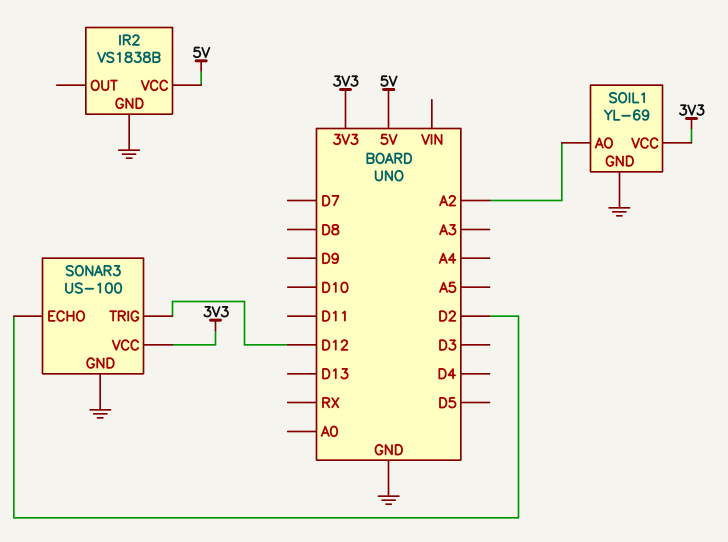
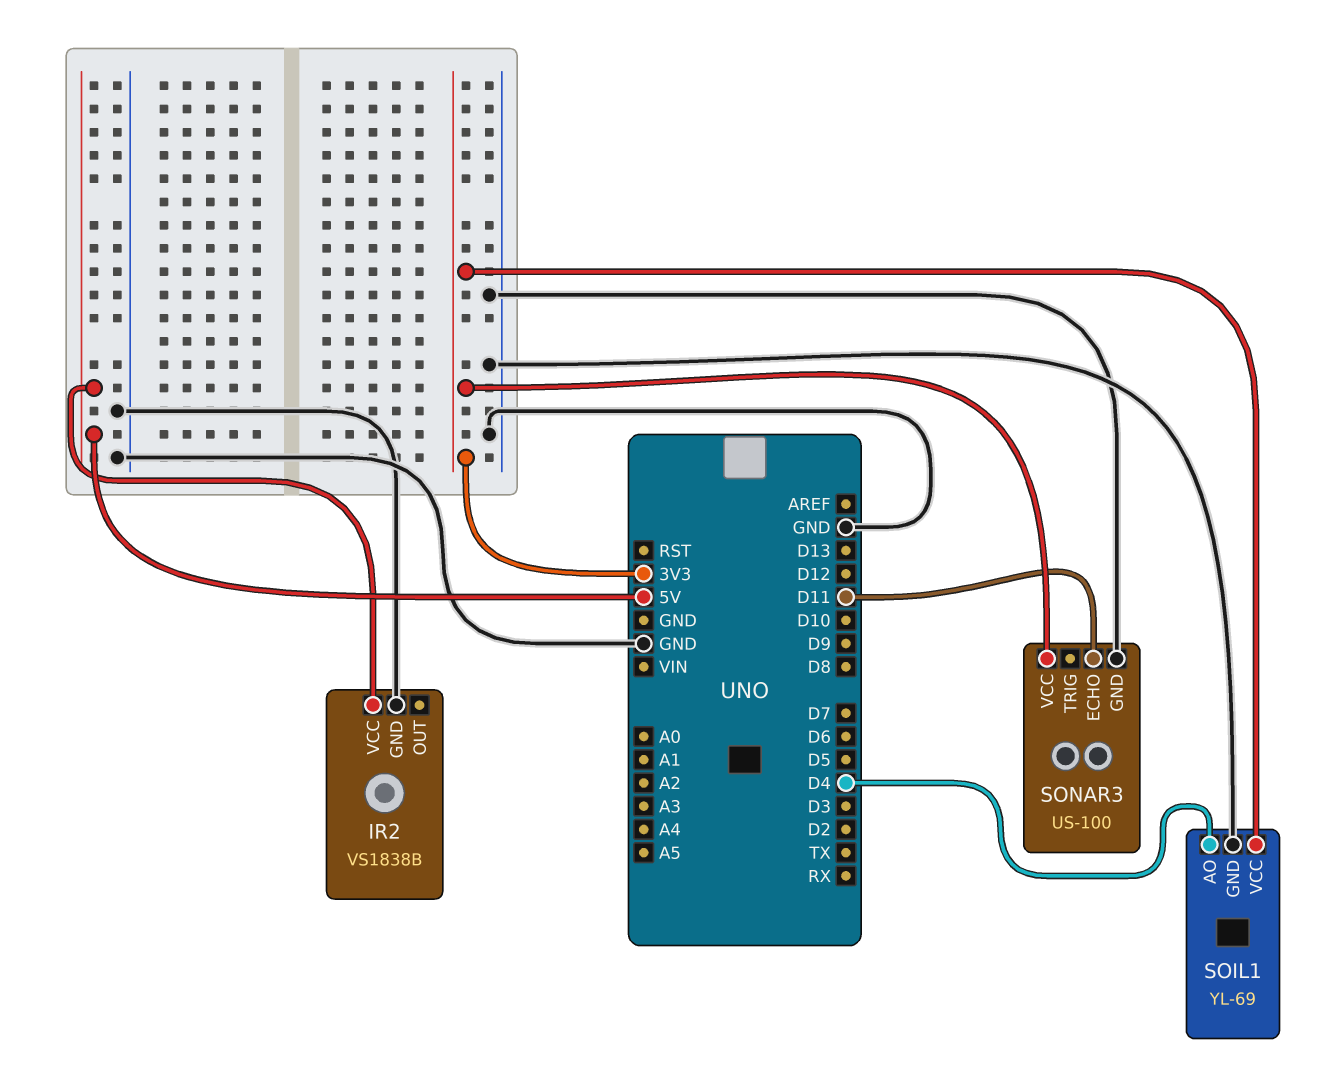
SOIL1 pin AO: A2 -> D4
SONAR3 pin ECHO: D2 -> D11
SONAR3 pin TRIG: D12 -> none

